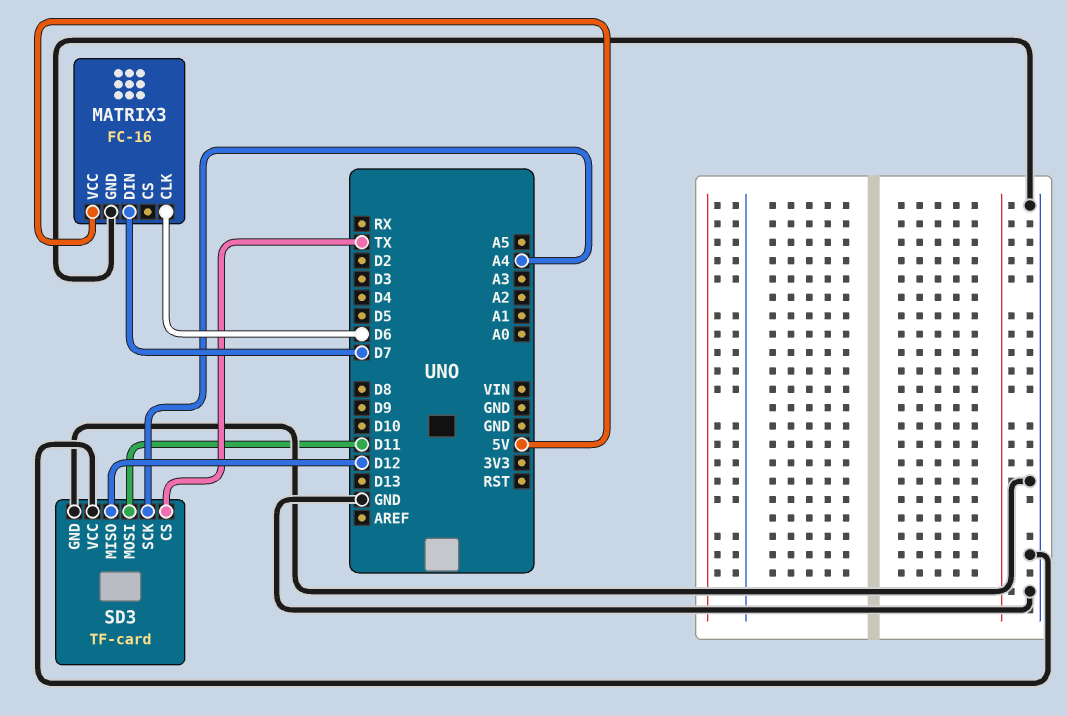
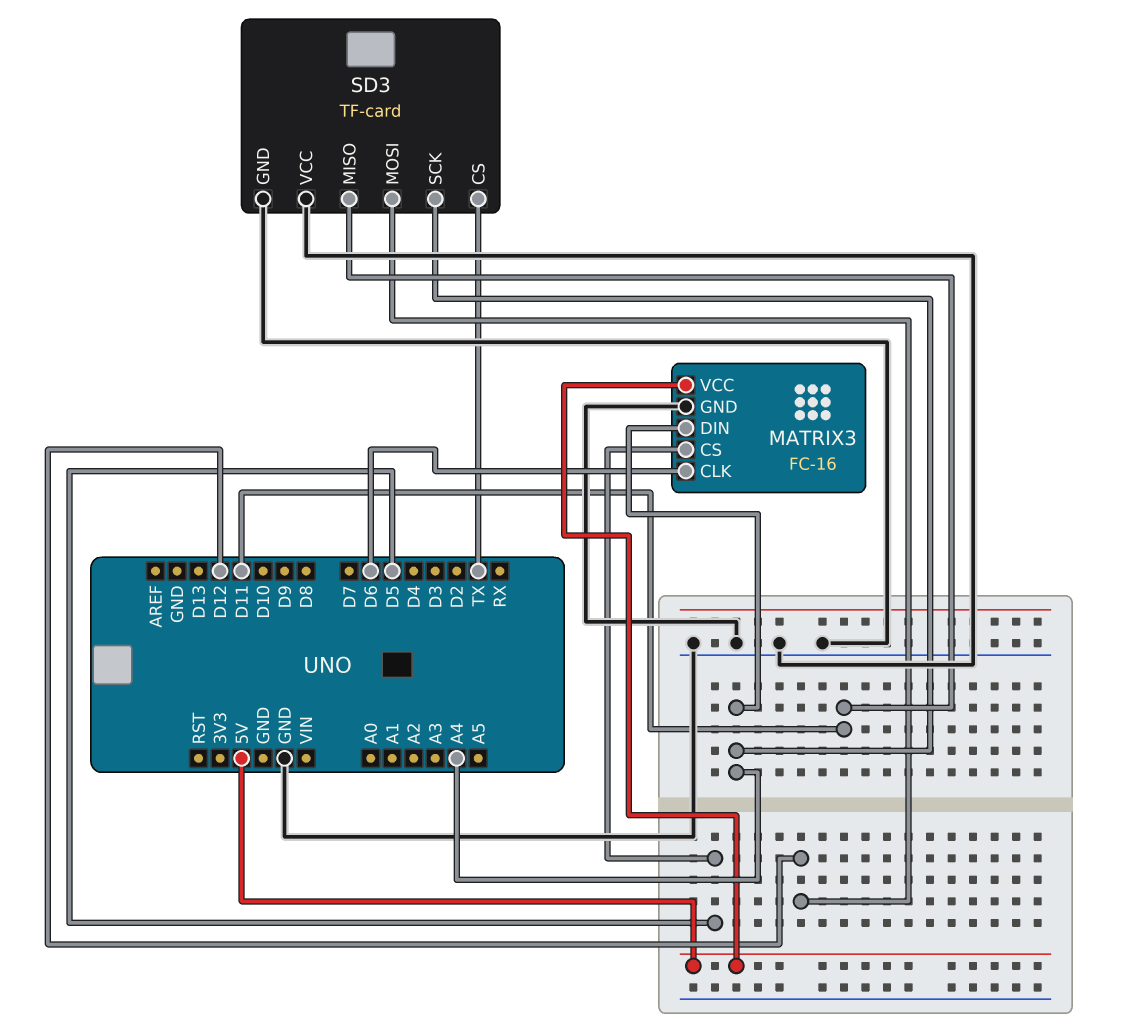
MATRIX3 pin CS: none -> D5
MATRIX3 pin DIN: D7 -> A4
SD3 pin MISO: D12 -> D11
SD3 pin MOSI: D11 -> D12

